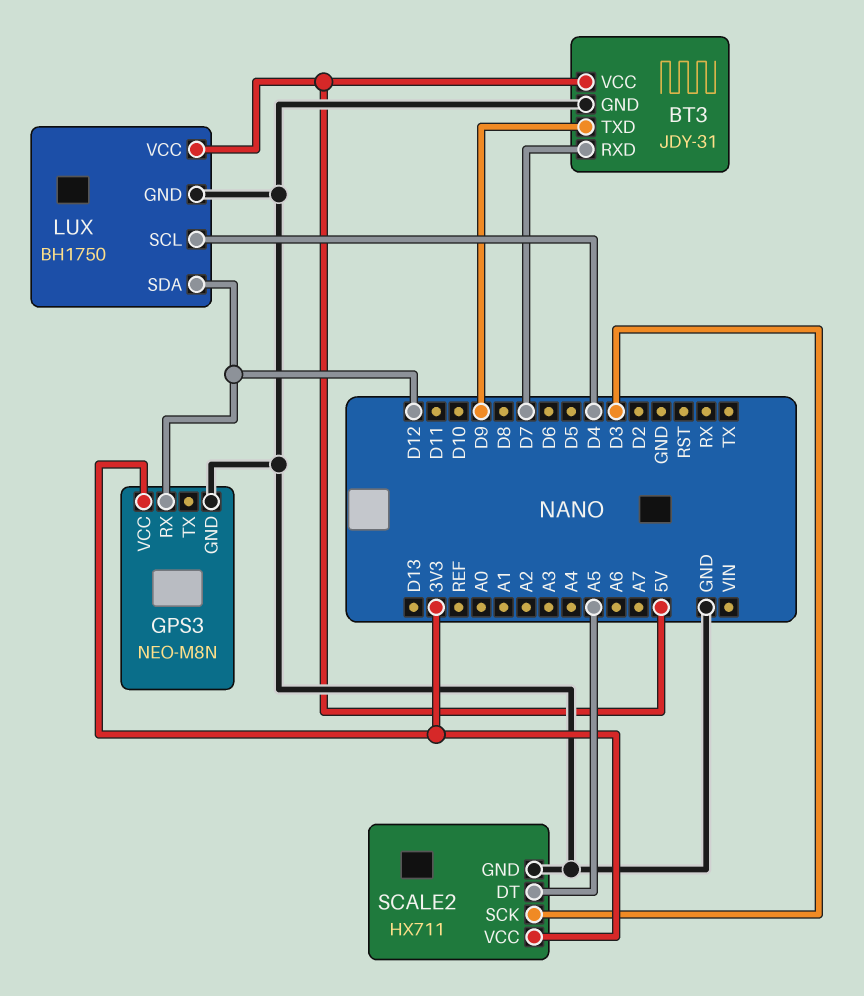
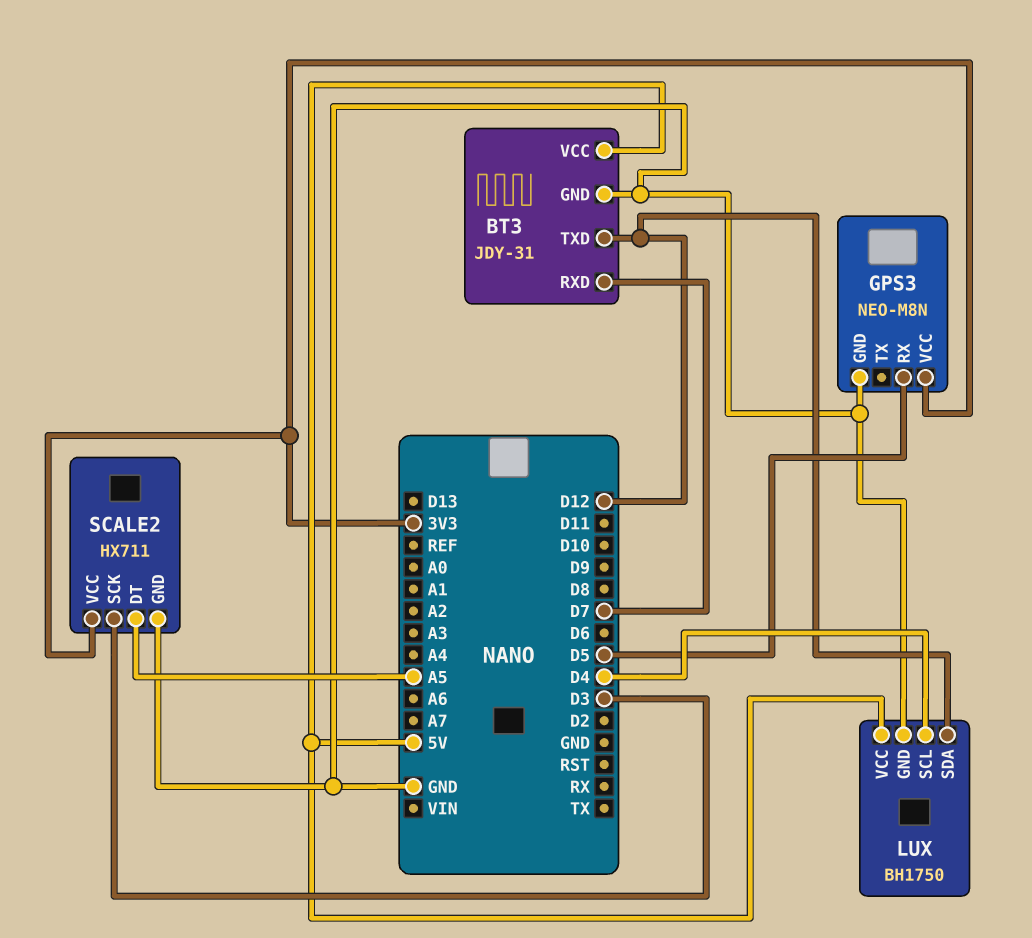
BT3 pin TXD: D9 -> D12
GPS3 pin RX: D12 -> D5

